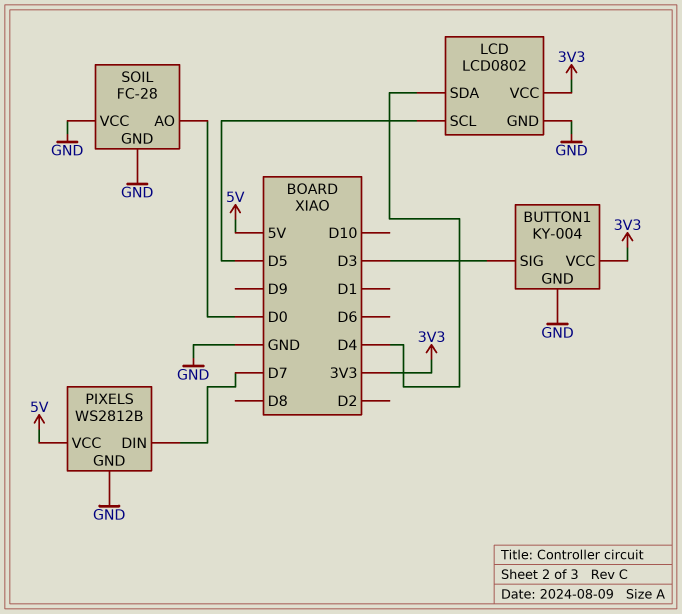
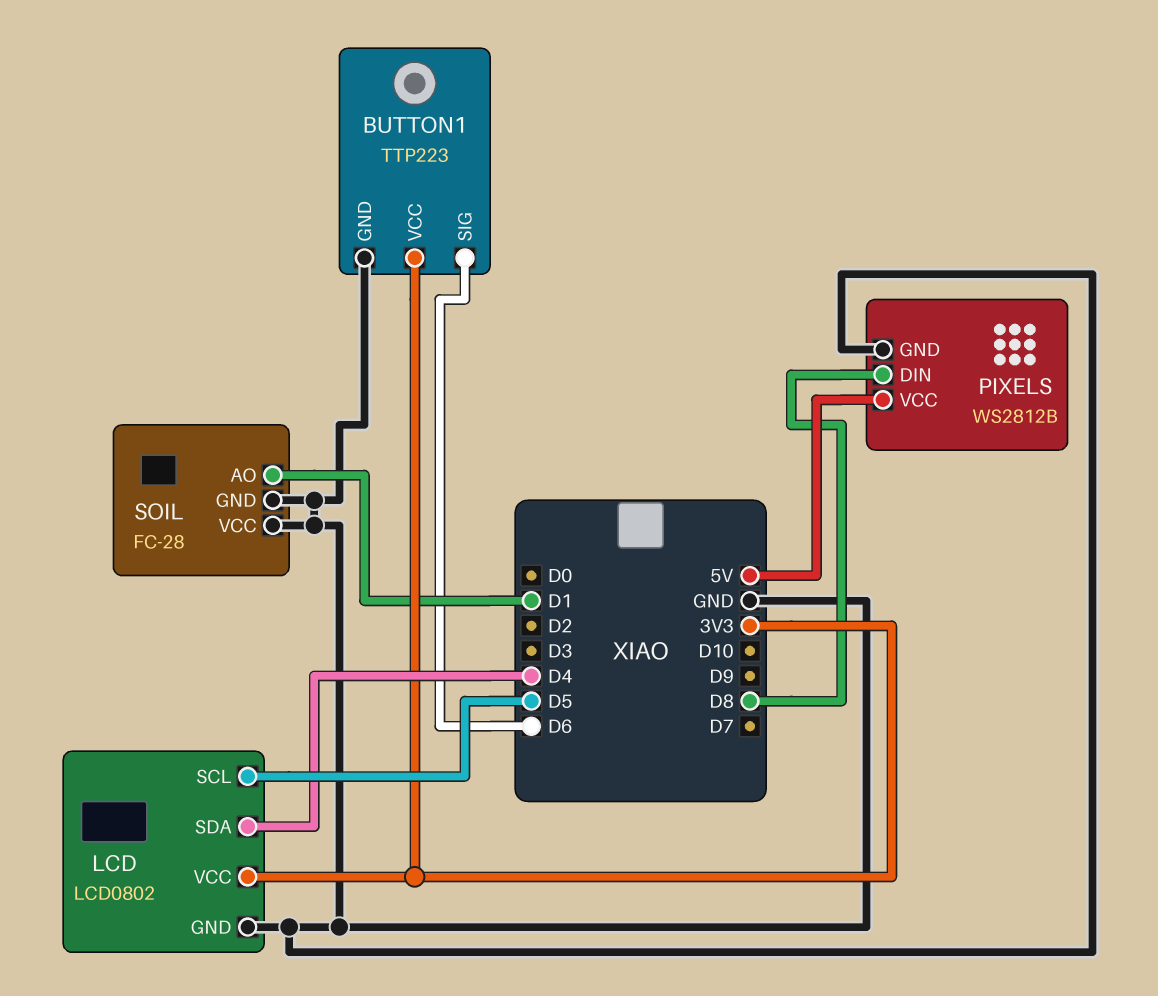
BUTTON1: KY-004 -> TTP223
BUTTON1 pin SIG: D3 -> D6
PIXELS pin DIN: D7 -> D8
SOIL pin AO: D0 -> D1

